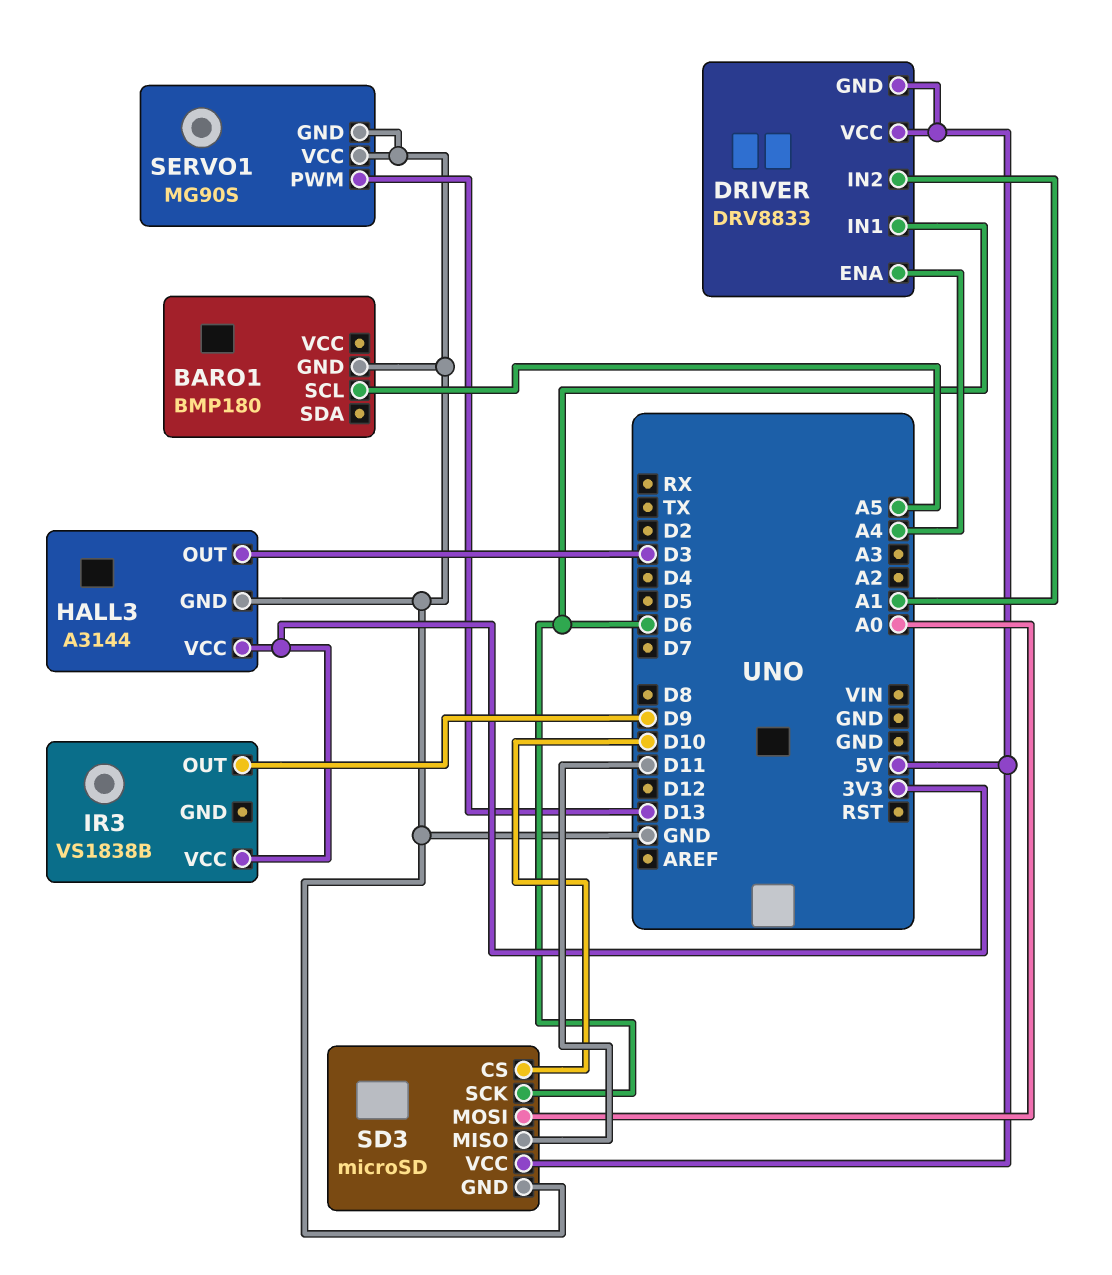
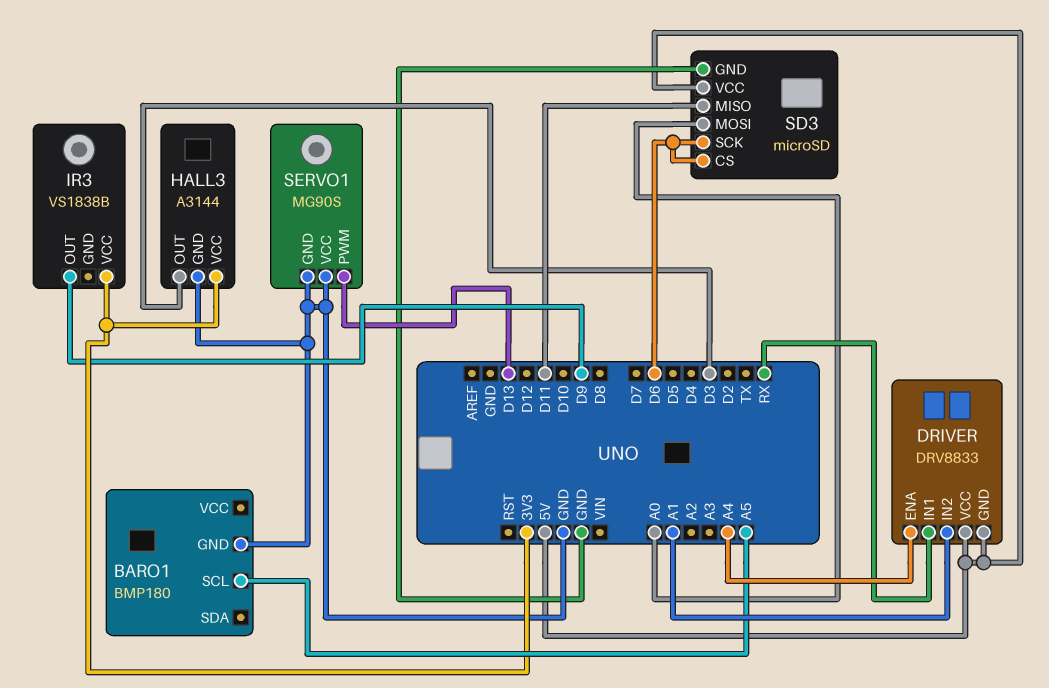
DRIVER pin IN1: D6 -> RX
SD3 pin CS: D10 -> D6

